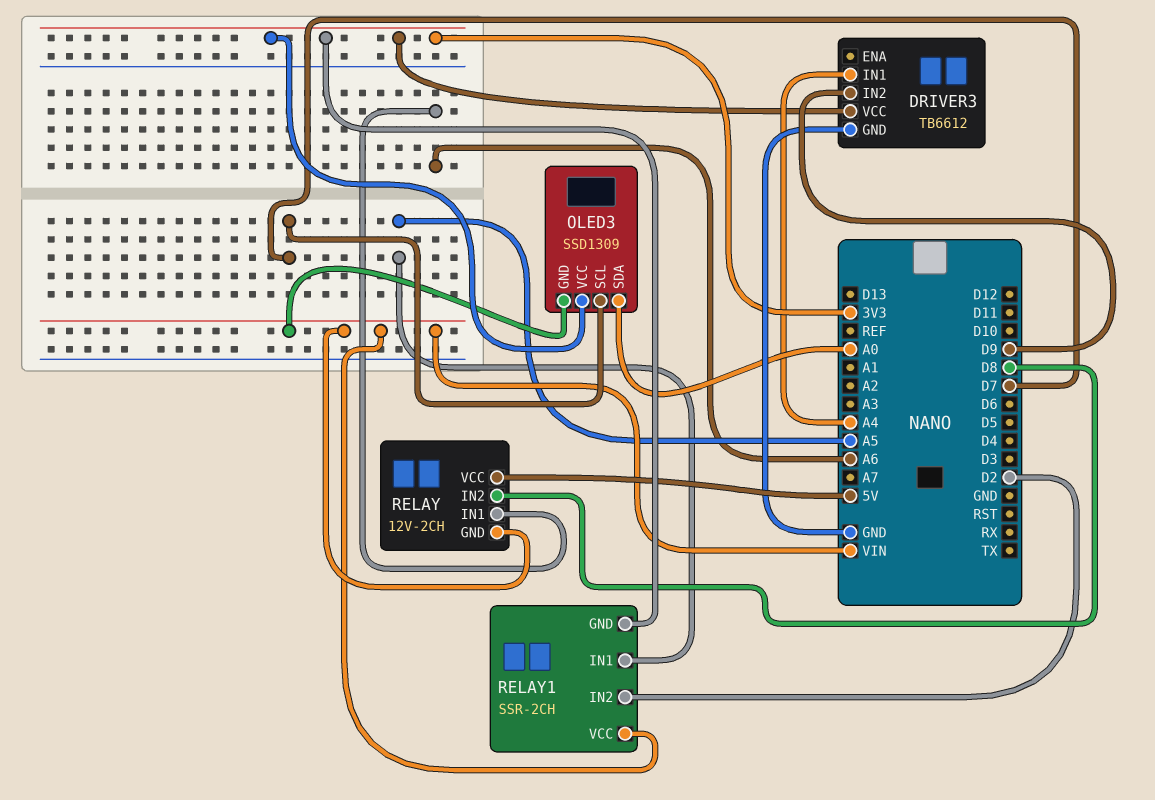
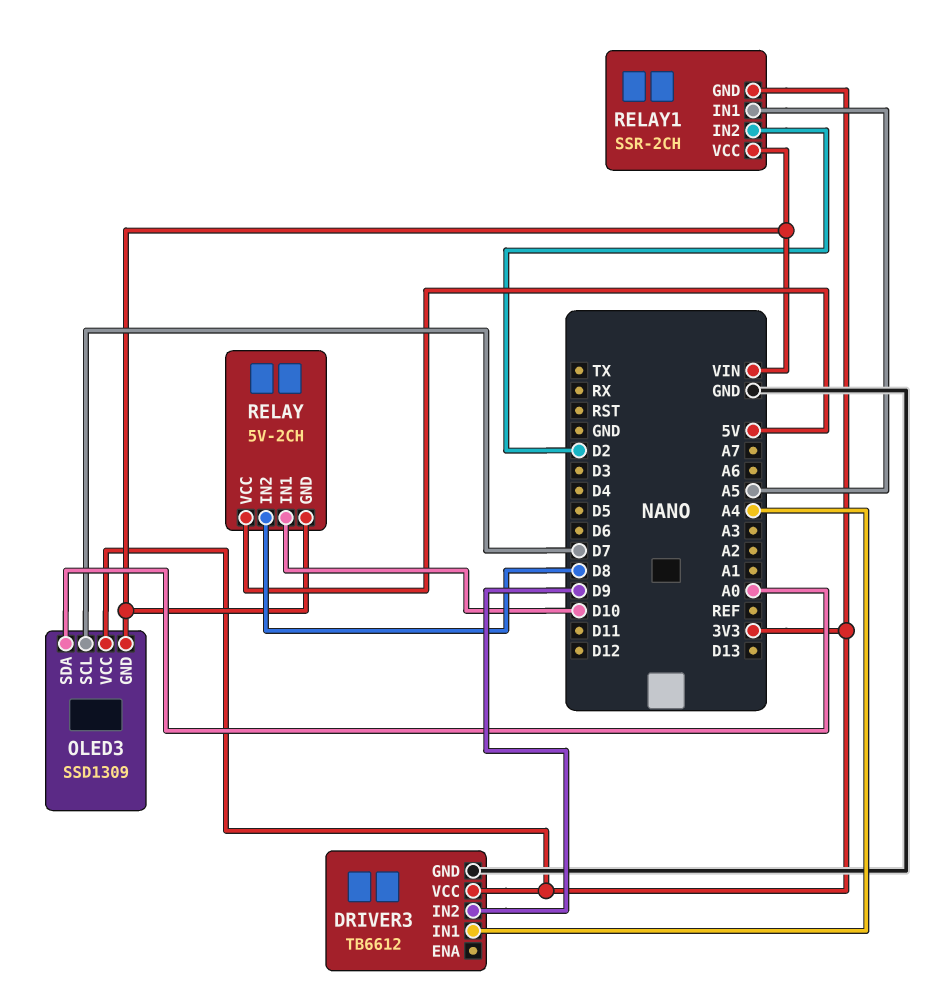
RELAY: 12V-2CH -> 5V-2CH
RELAY pin IN1: A6 -> D10

